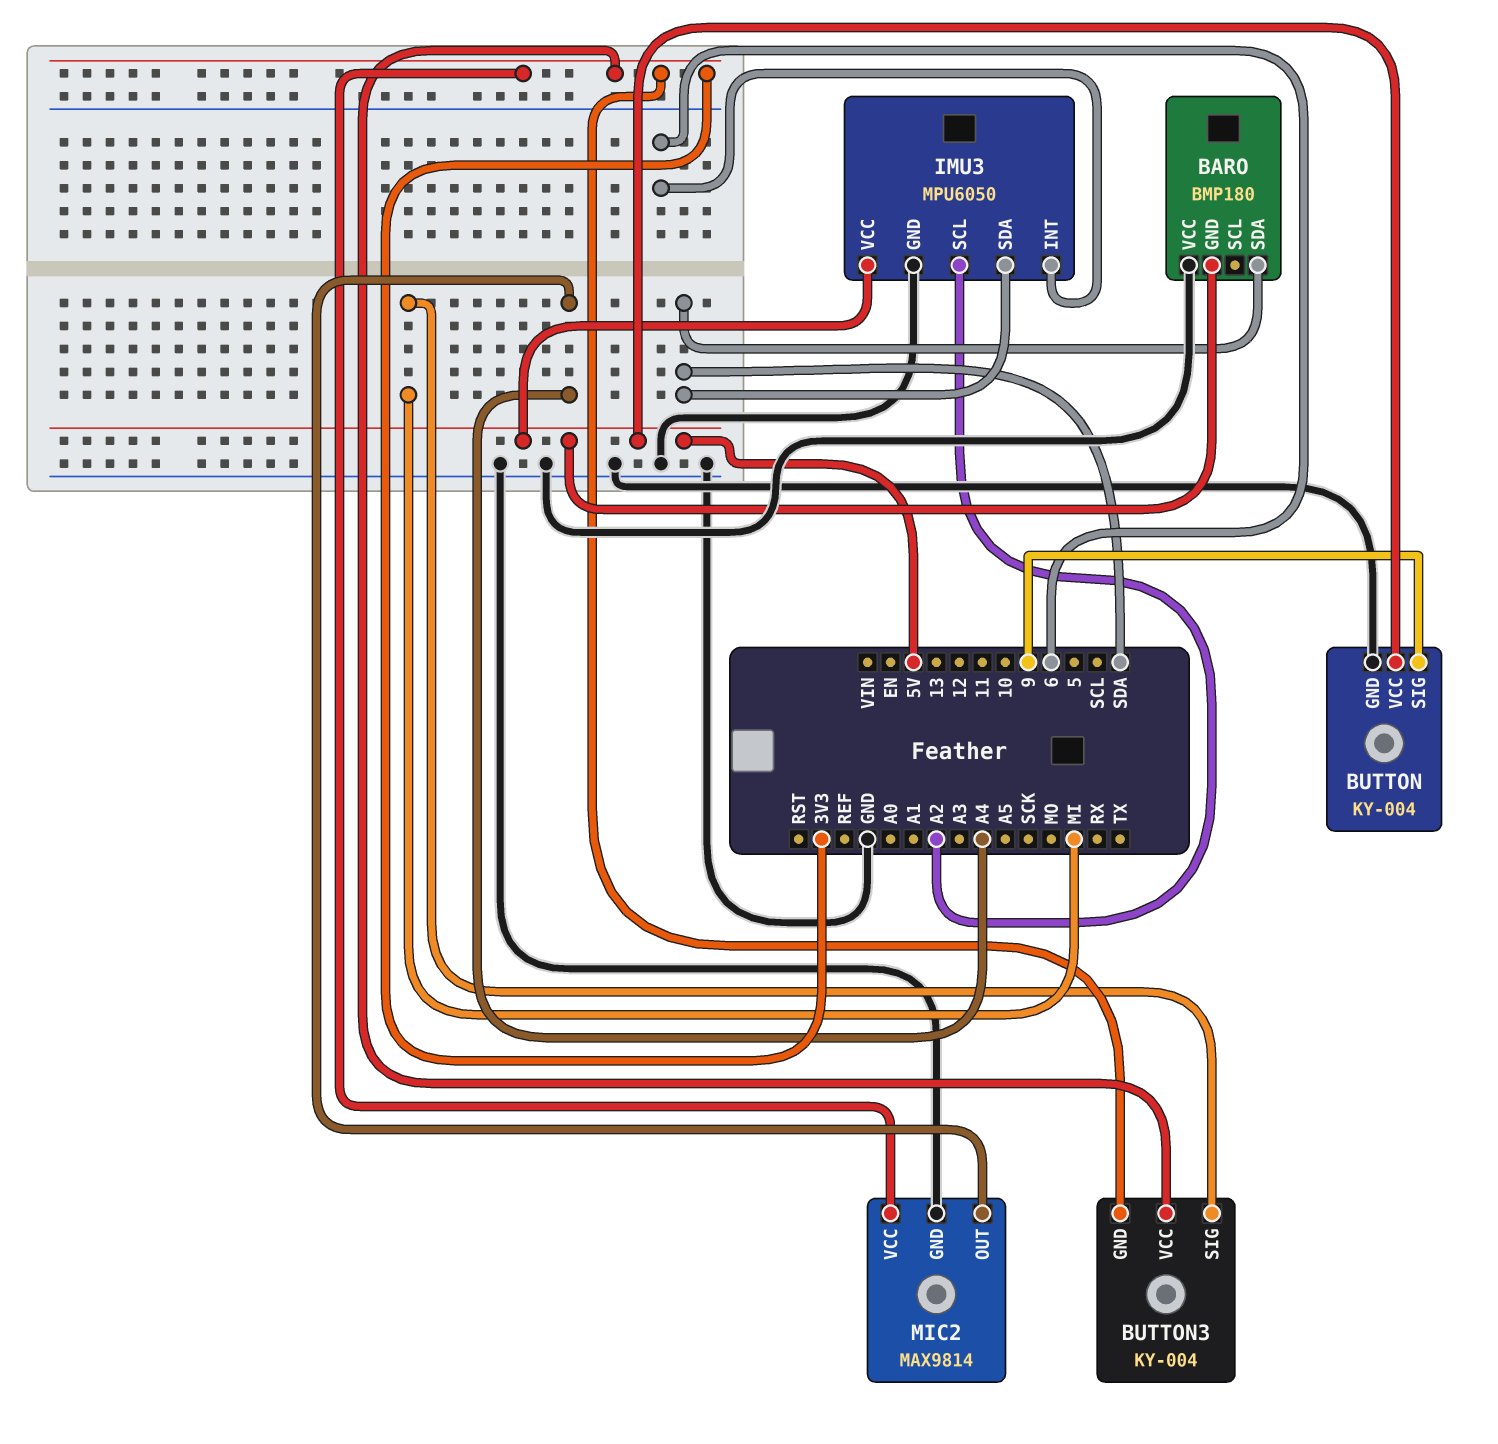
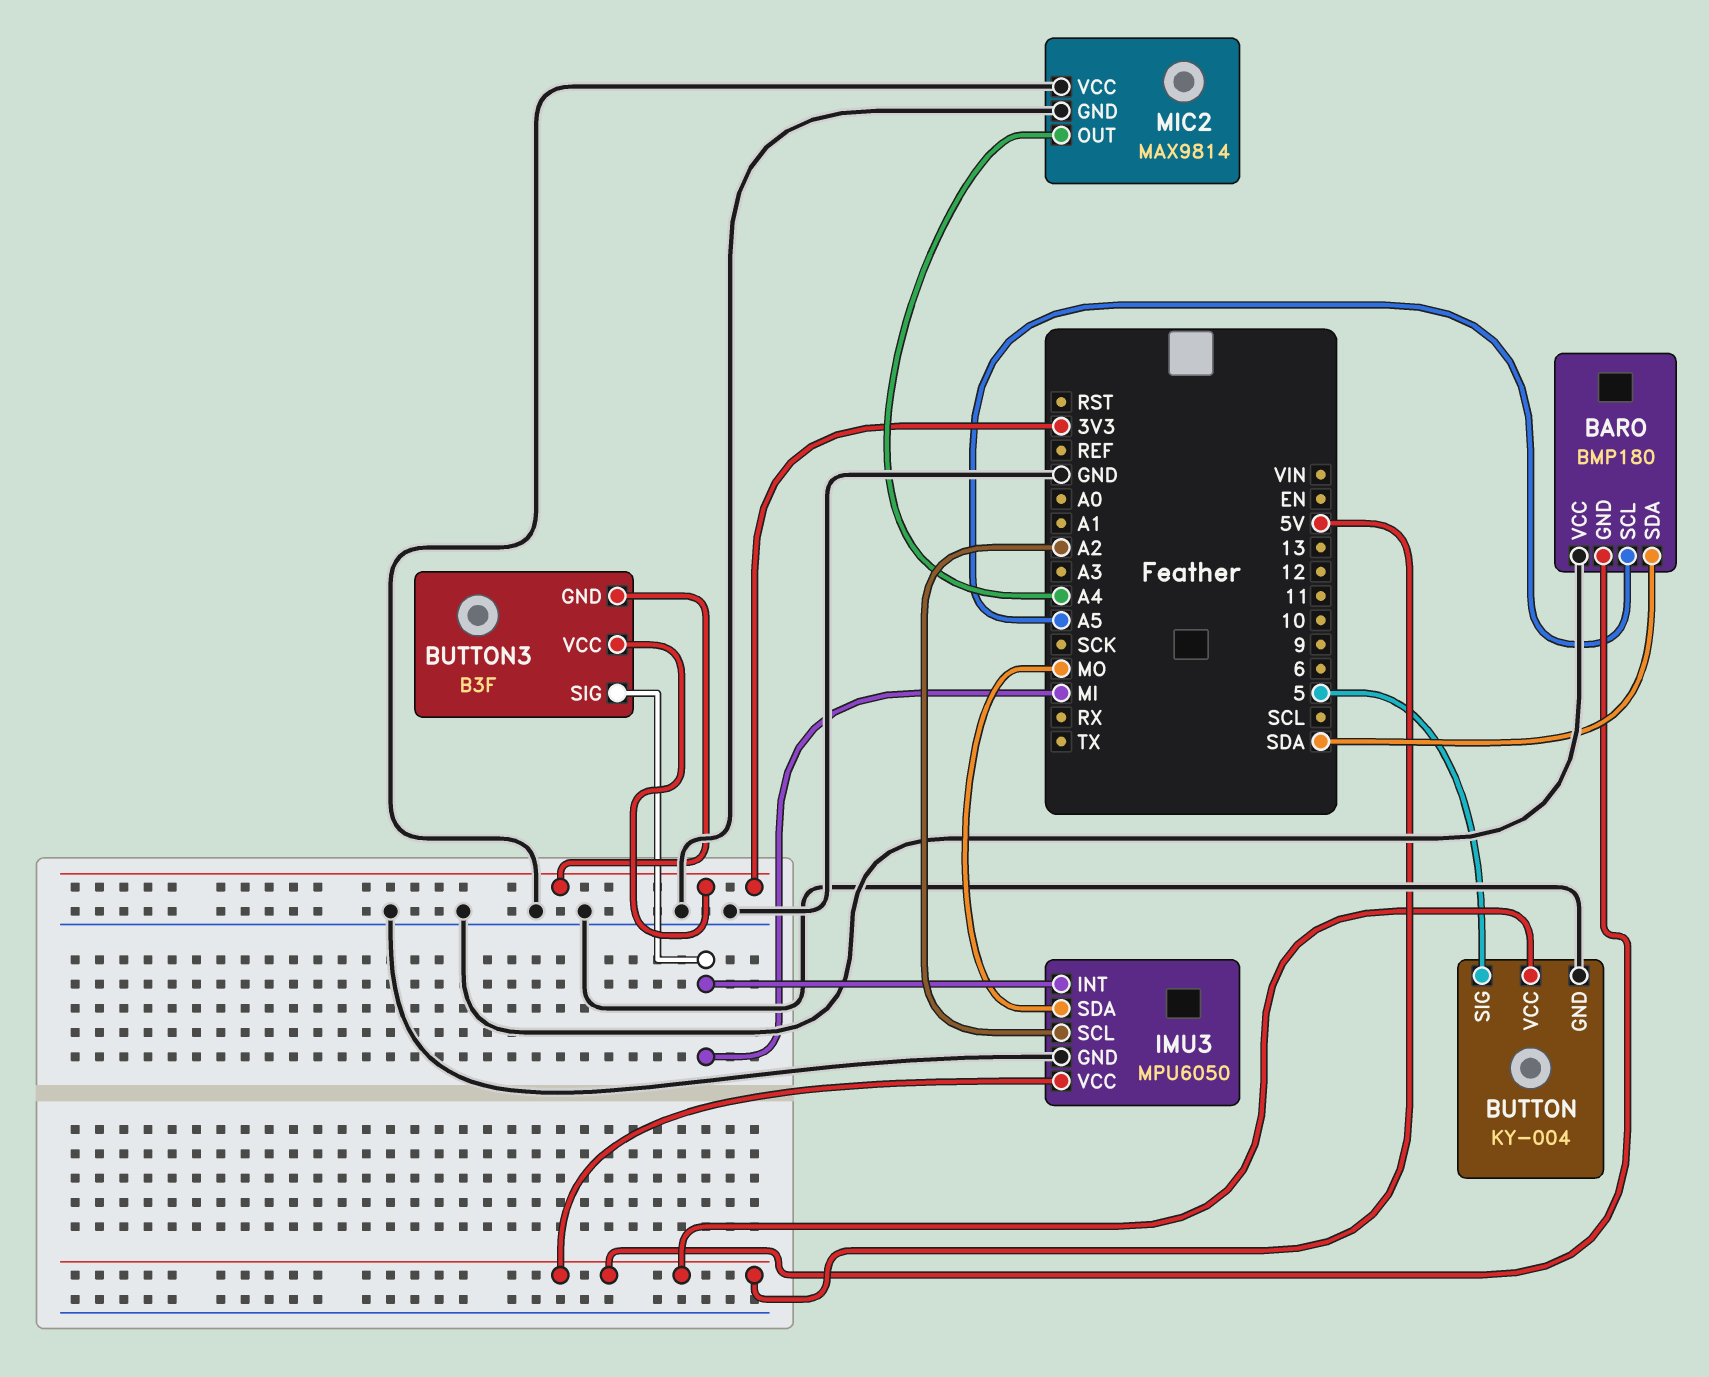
BARO pin SCL: none -> A5
BUTTON pin SIG: 9 -> 5
BUTTON3: KY-004 -> B3F
IMU3 pin INT: 6 -> MI
IMU3 pin SDA: SDA -> MO
MIC2 pin VCC: 3V3 -> GND

